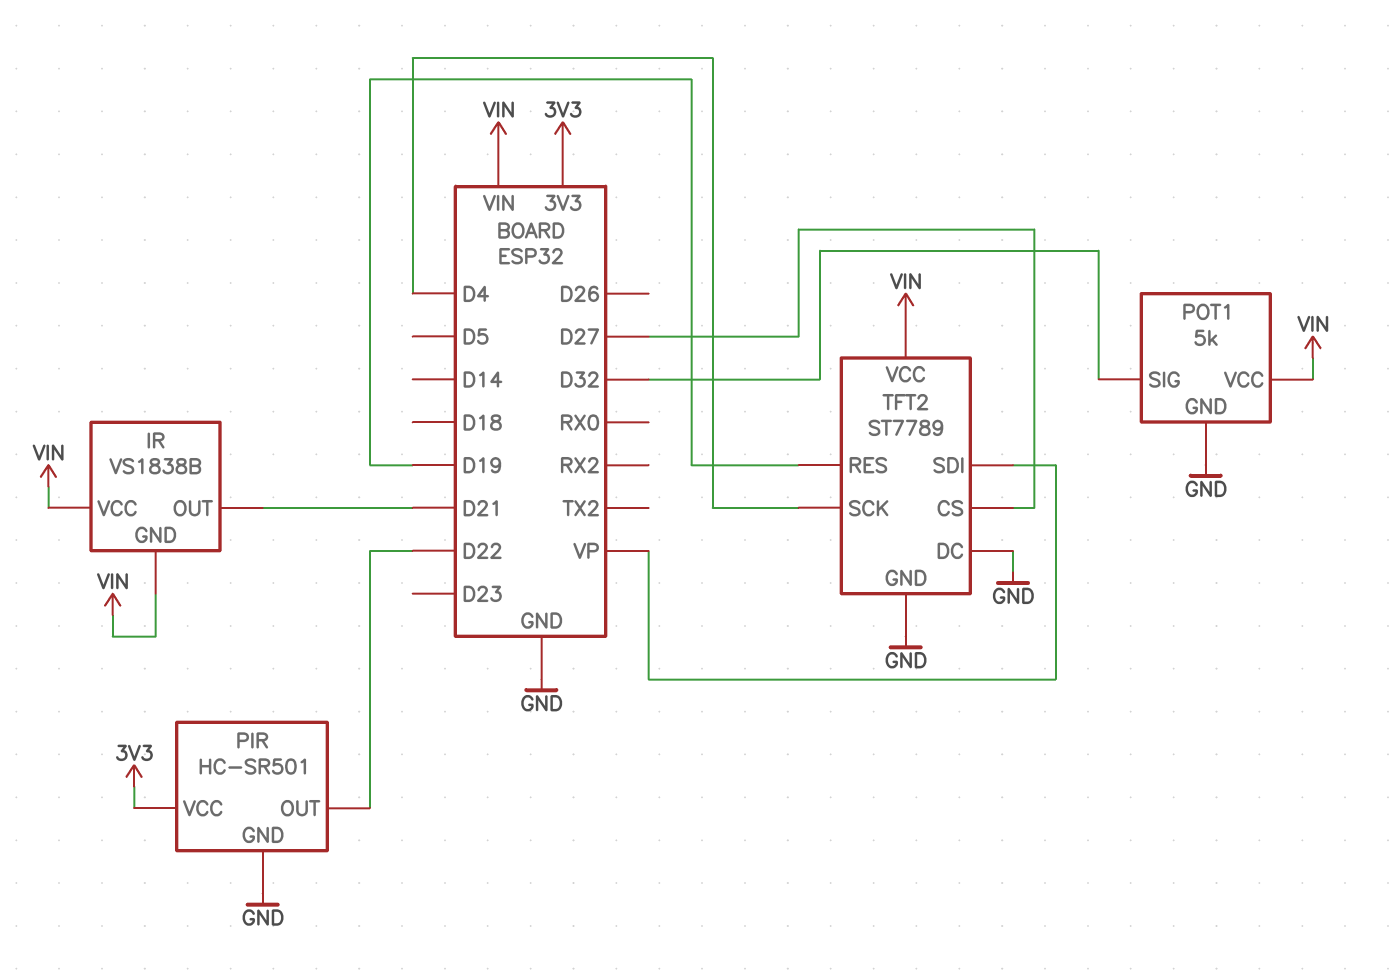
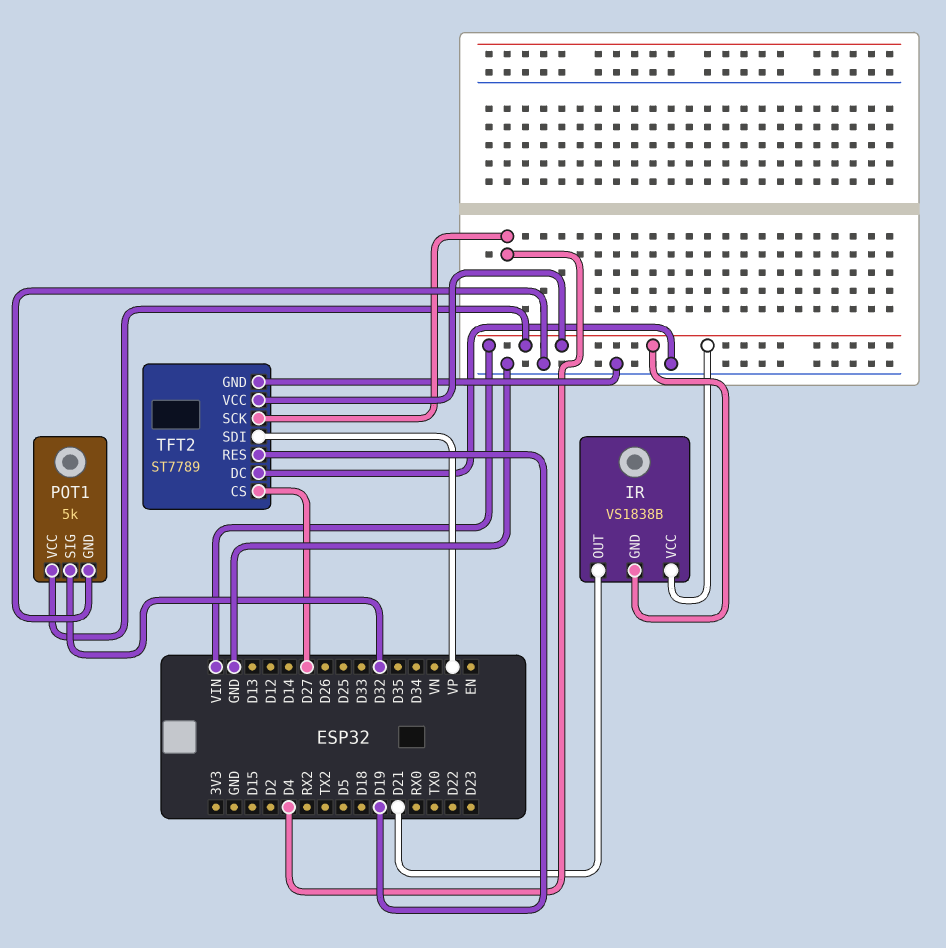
PIR: HC-SR501 -> none
PIR pin GND: GND -> none
PIR pin OUT: D22 -> none
PIR pin VCC: 3V3 -> none

